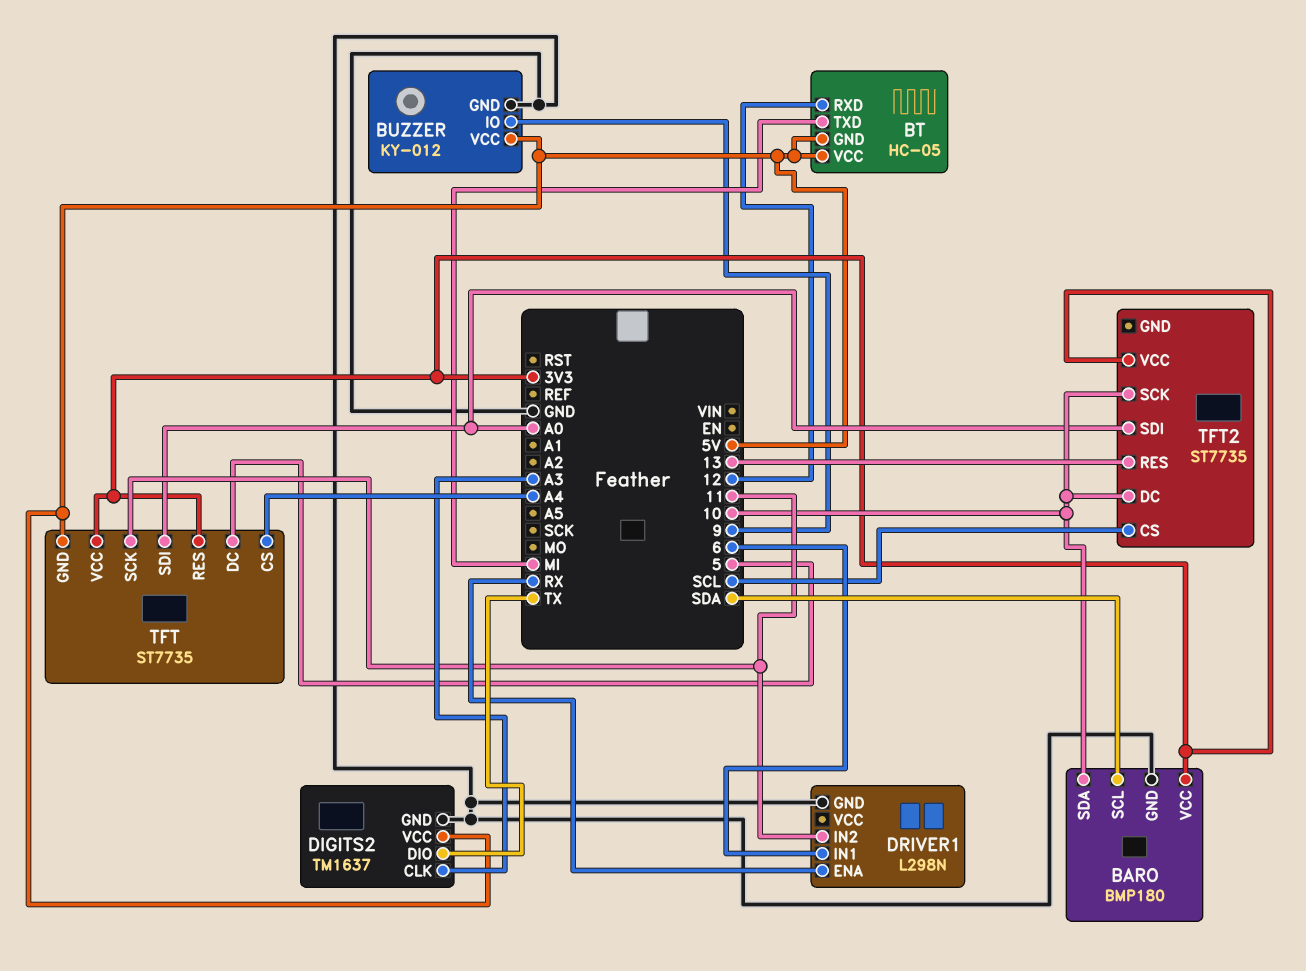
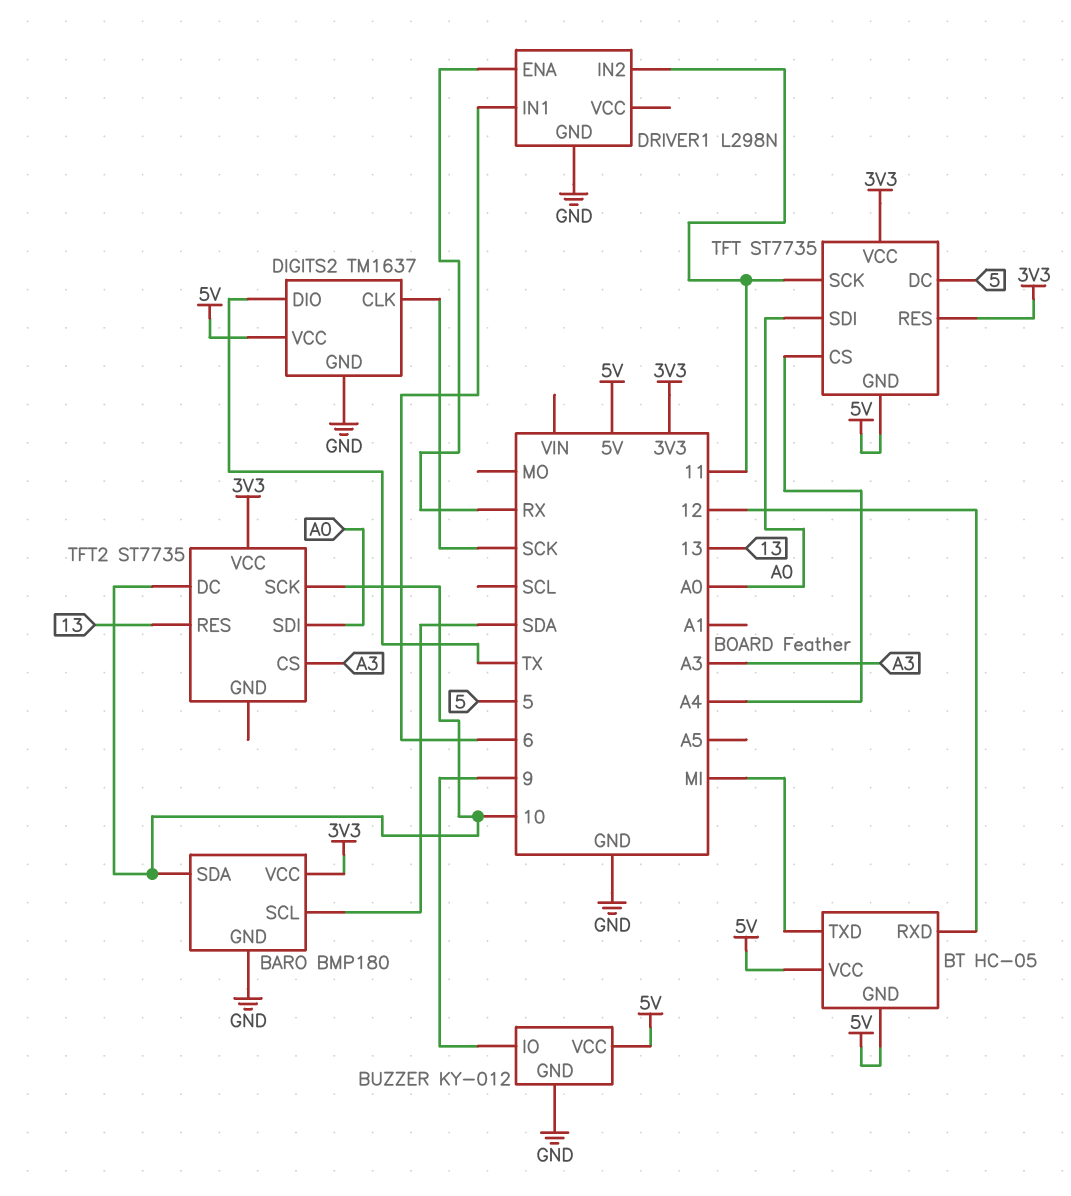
DIGITS2 pin CLK: A3 -> SCK
TFT2 pin CS: SCL -> A3

